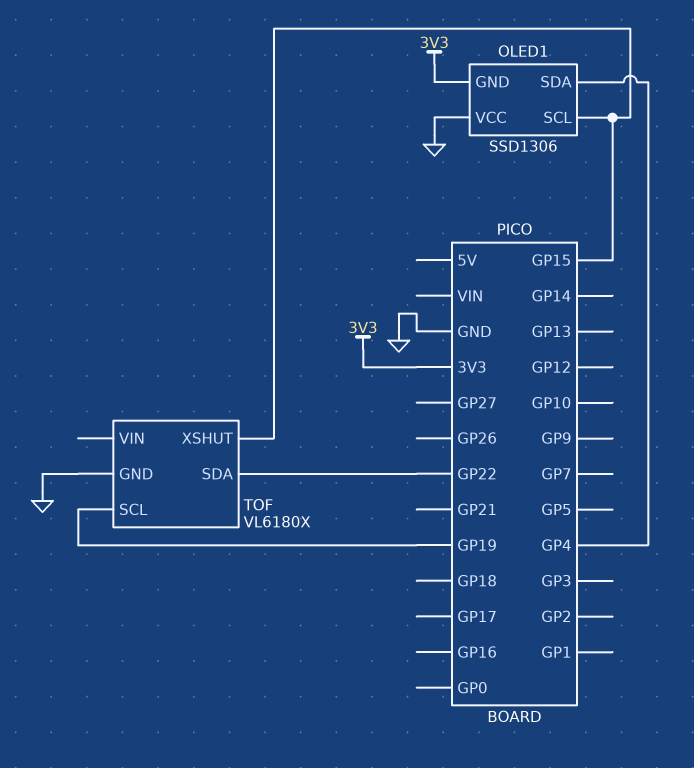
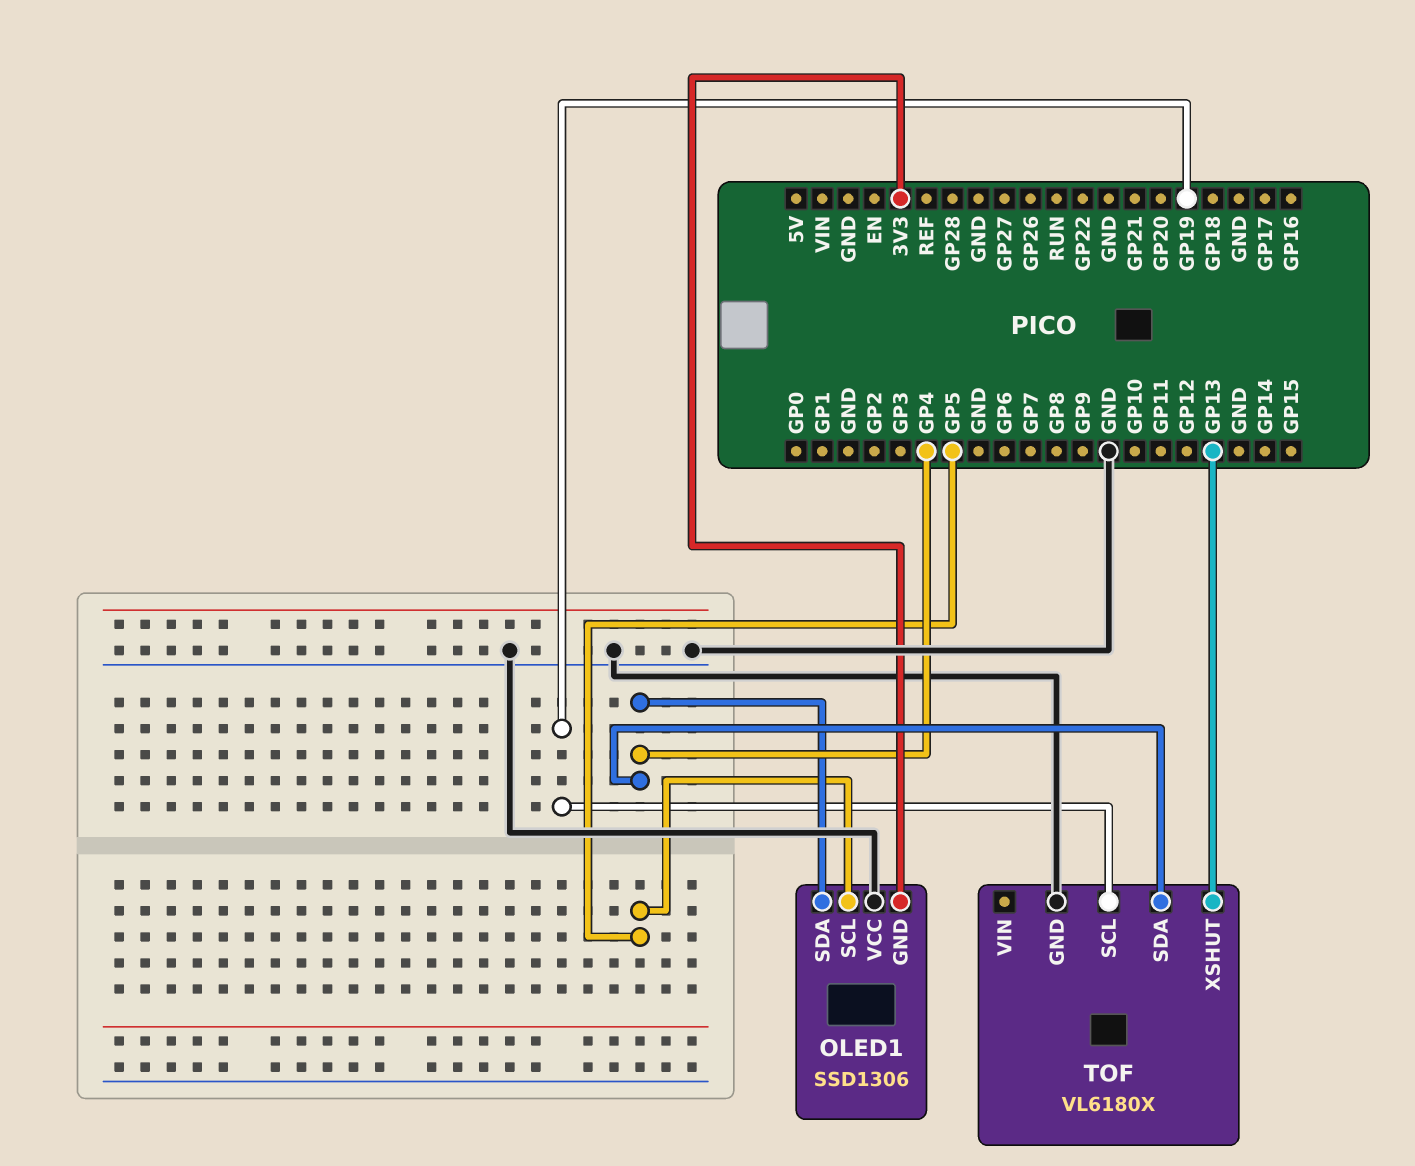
OLED1 pin SCL: GP15 -> GP5
TOF pin SDA: GP22 -> GP4
TOF pin XSHUT: GP15 -> GP13

